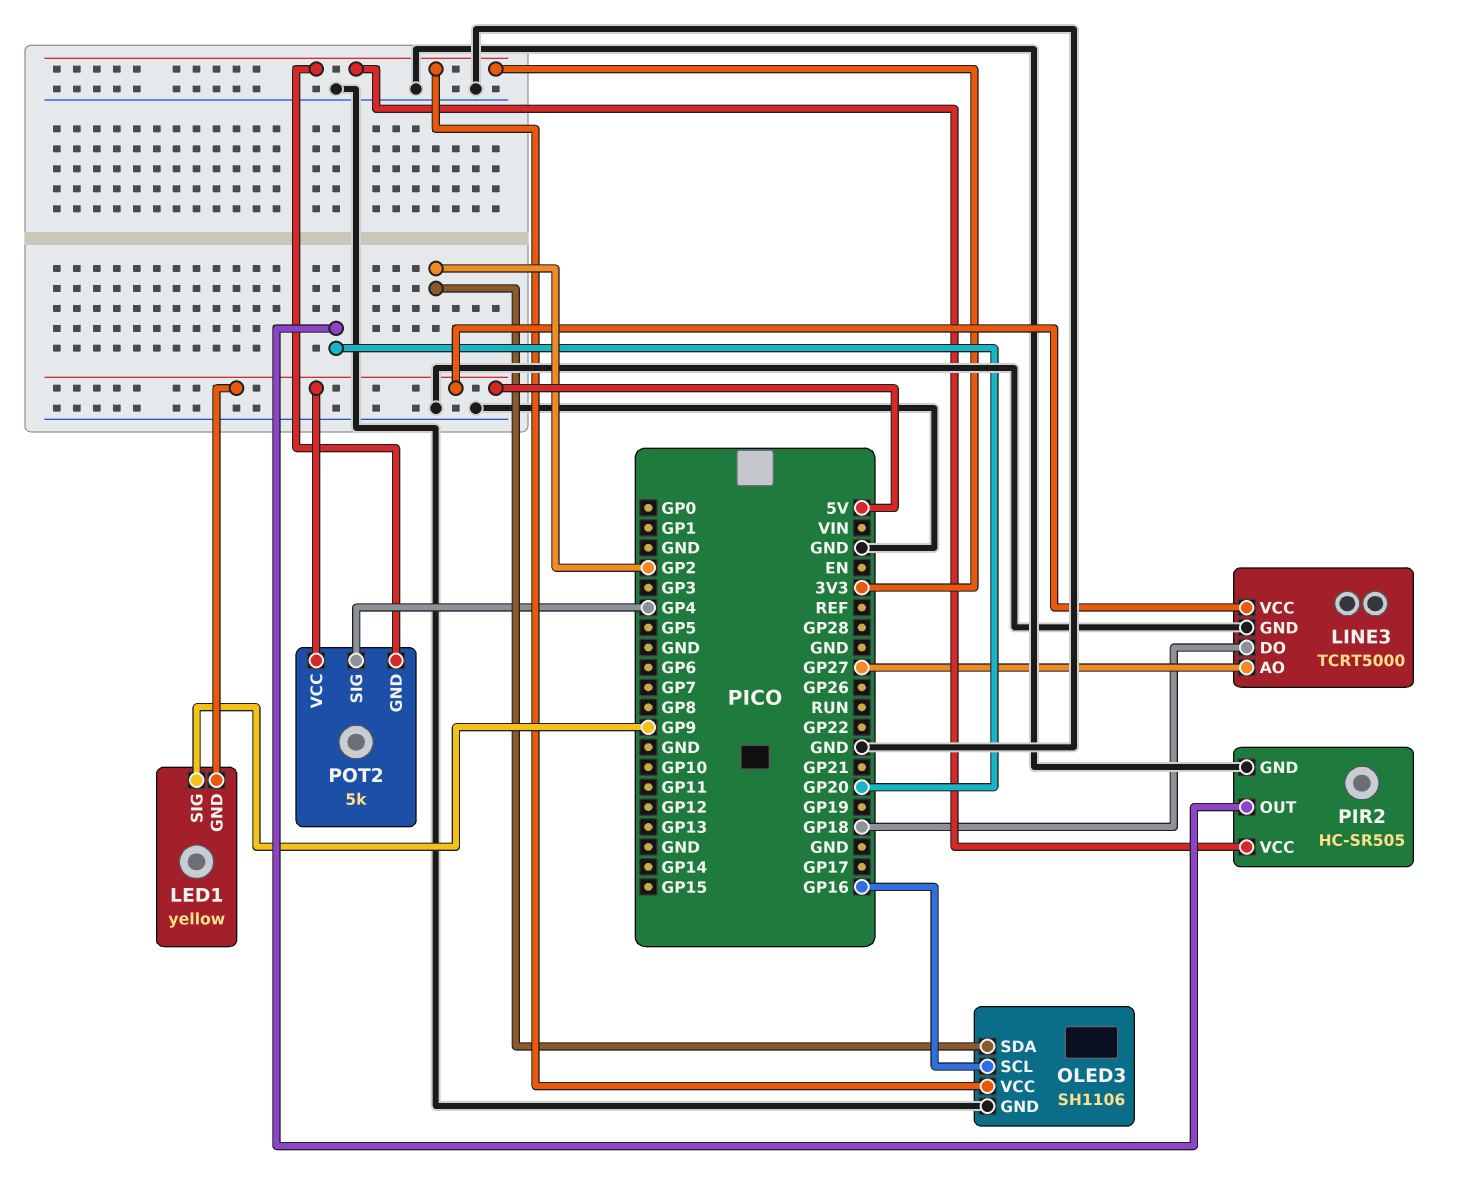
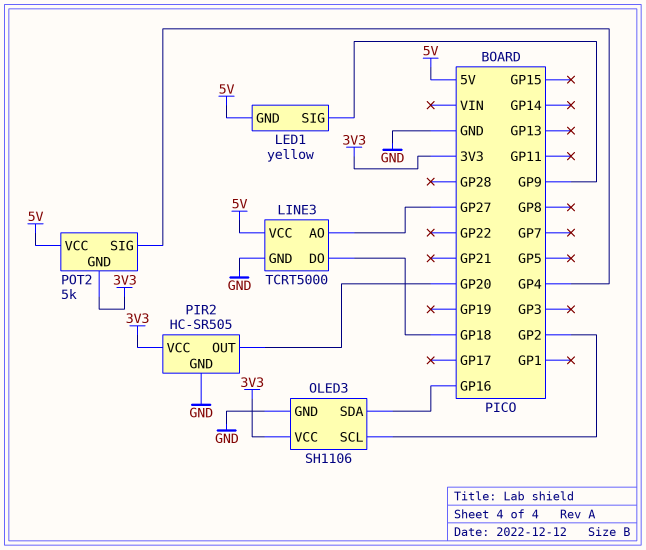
OLED3 pin SCL: GP16 -> GP2
OLED3 pin SDA: GP2 -> GP16

